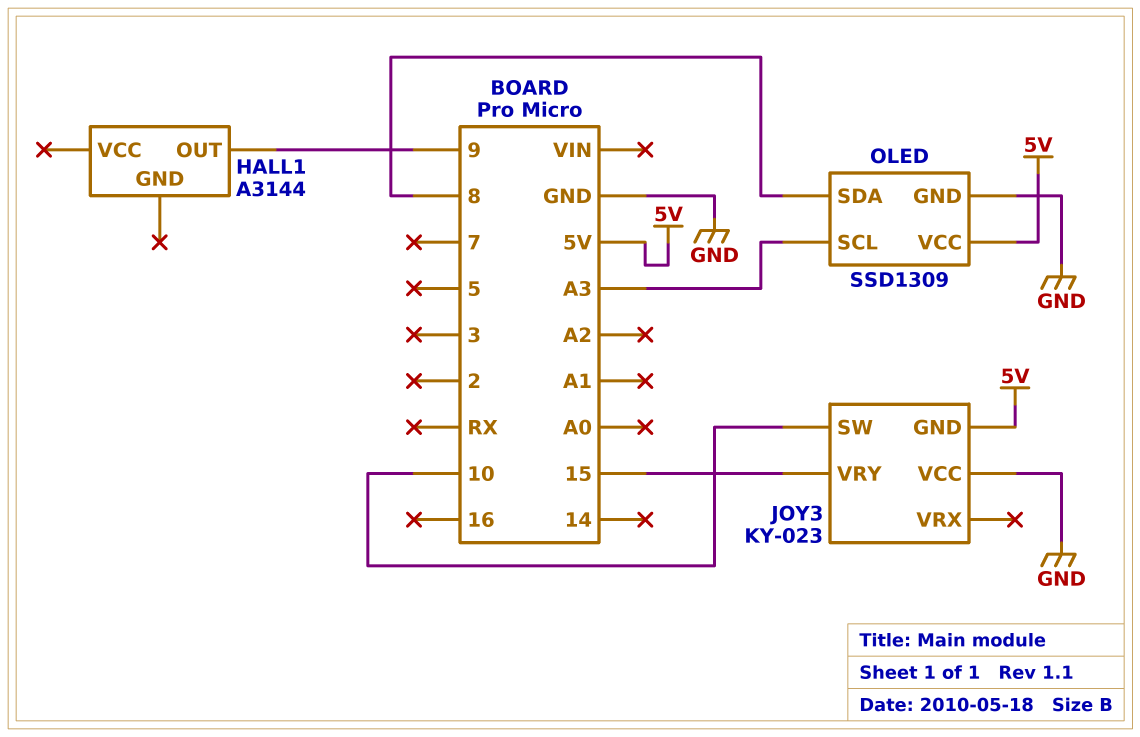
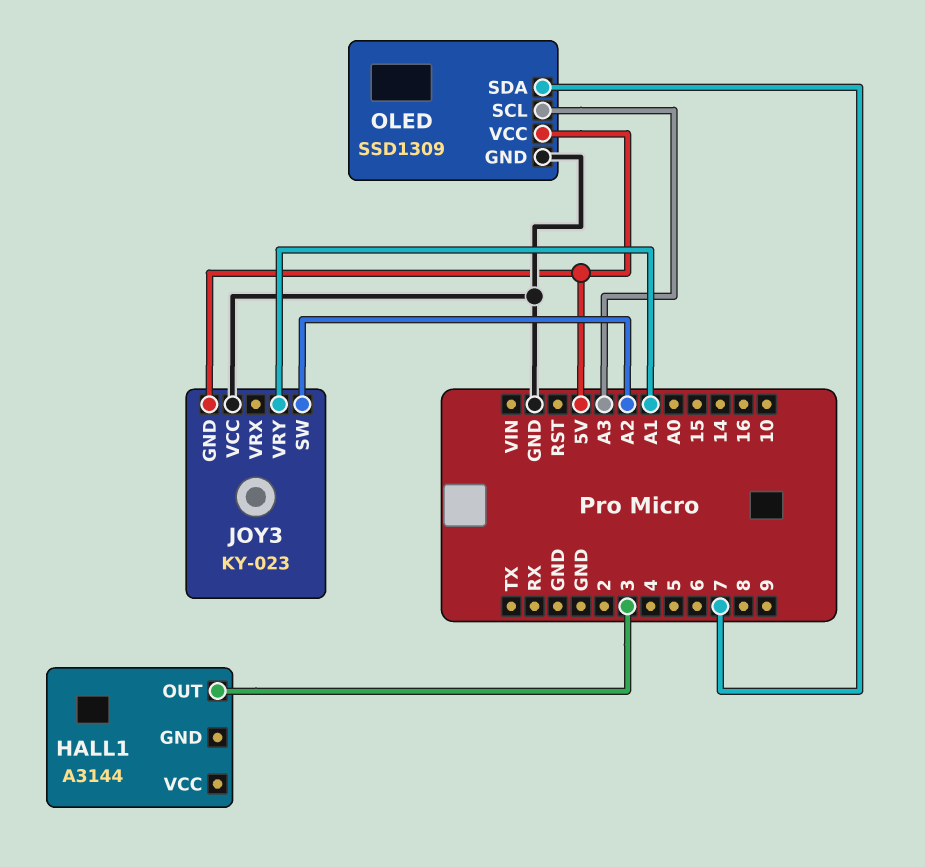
HALL1 pin OUT: 9 -> 3
JOY3 pin SW: 10 -> A2
JOY3 pin VRY: 15 -> A1
OLED pin SDA: 8 -> 7

